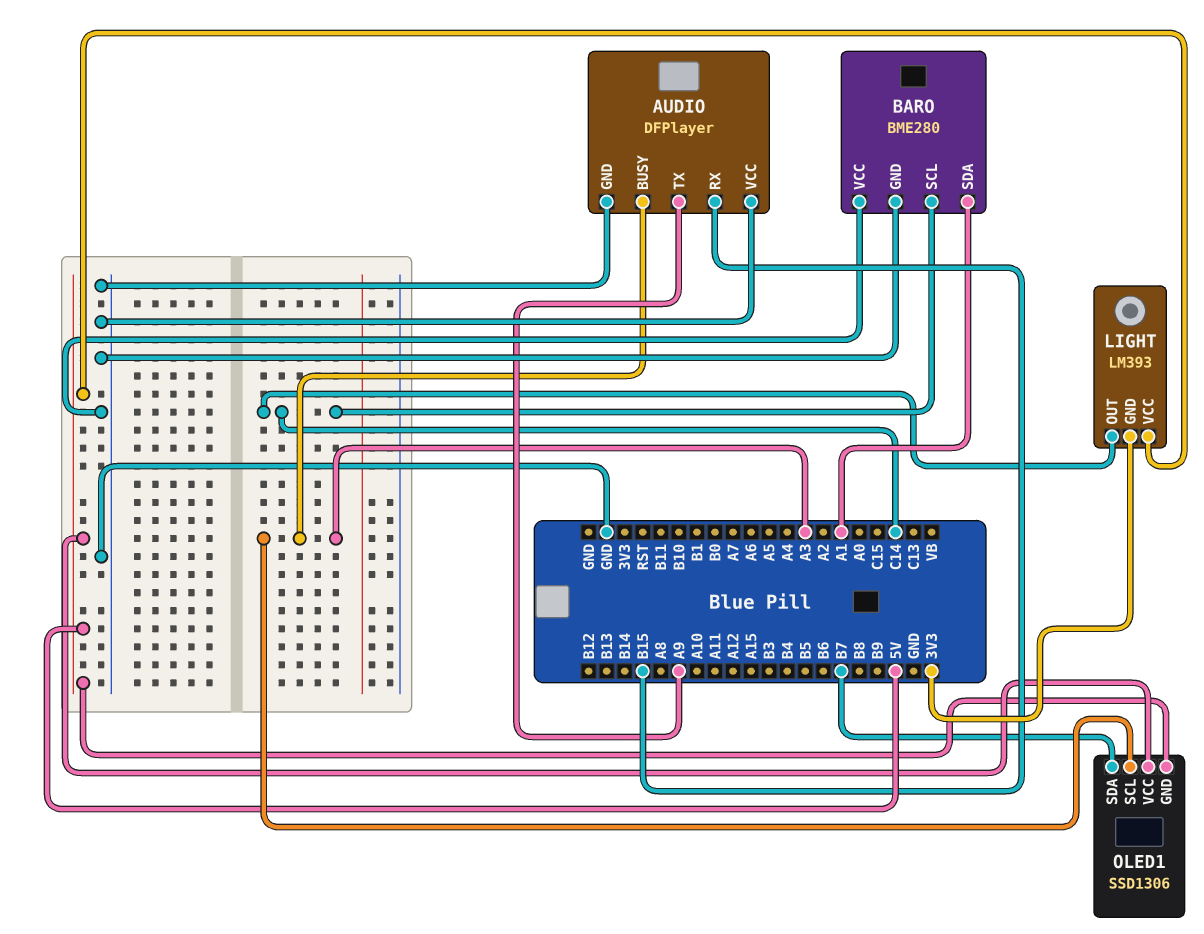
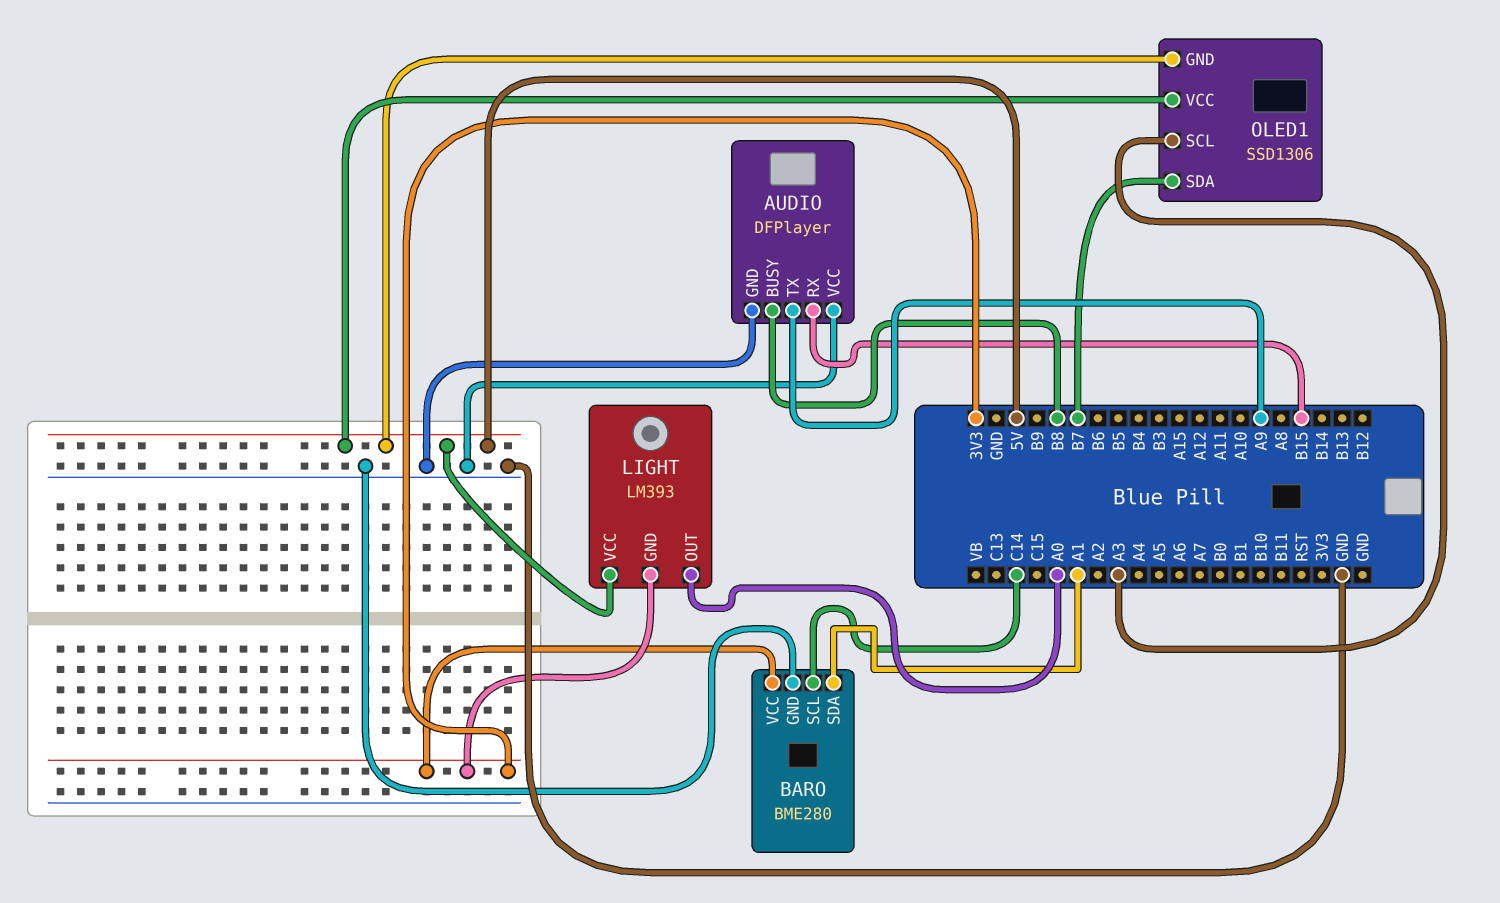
AUDIO pin BUSY: A3 -> B8
BARO pin VCC: GND -> 3V3
LIGHT pin OUT: C14 -> A0

